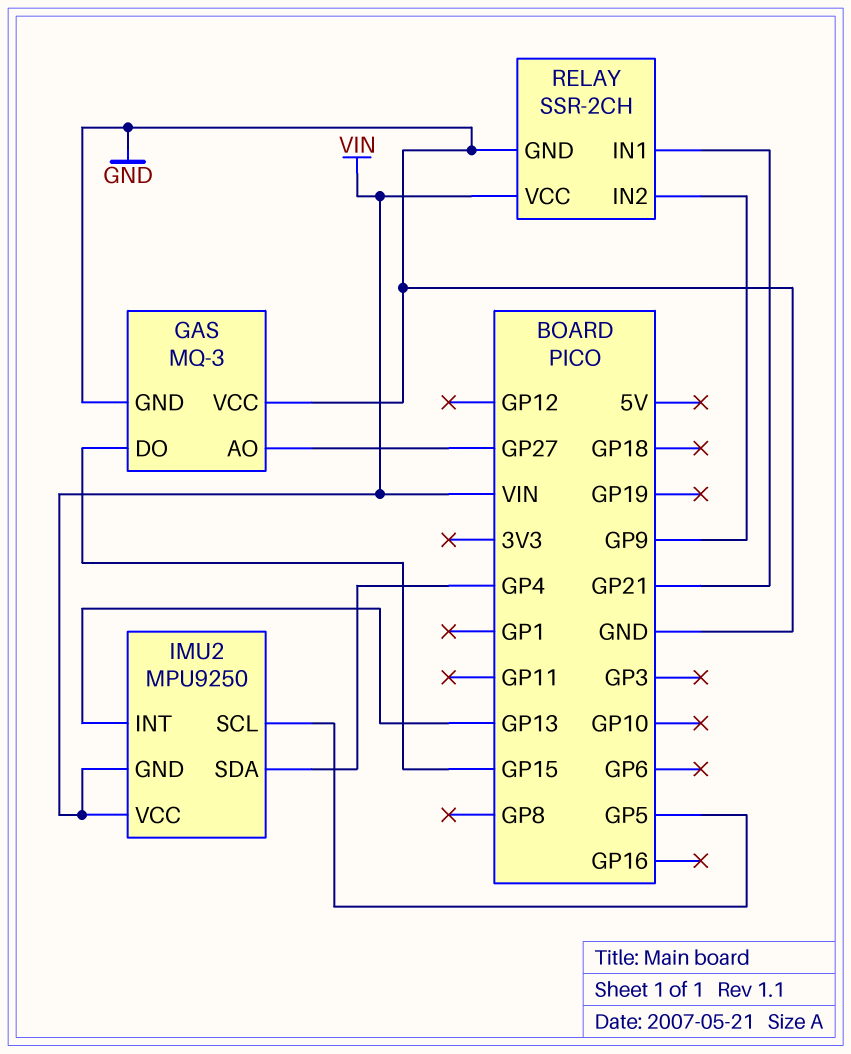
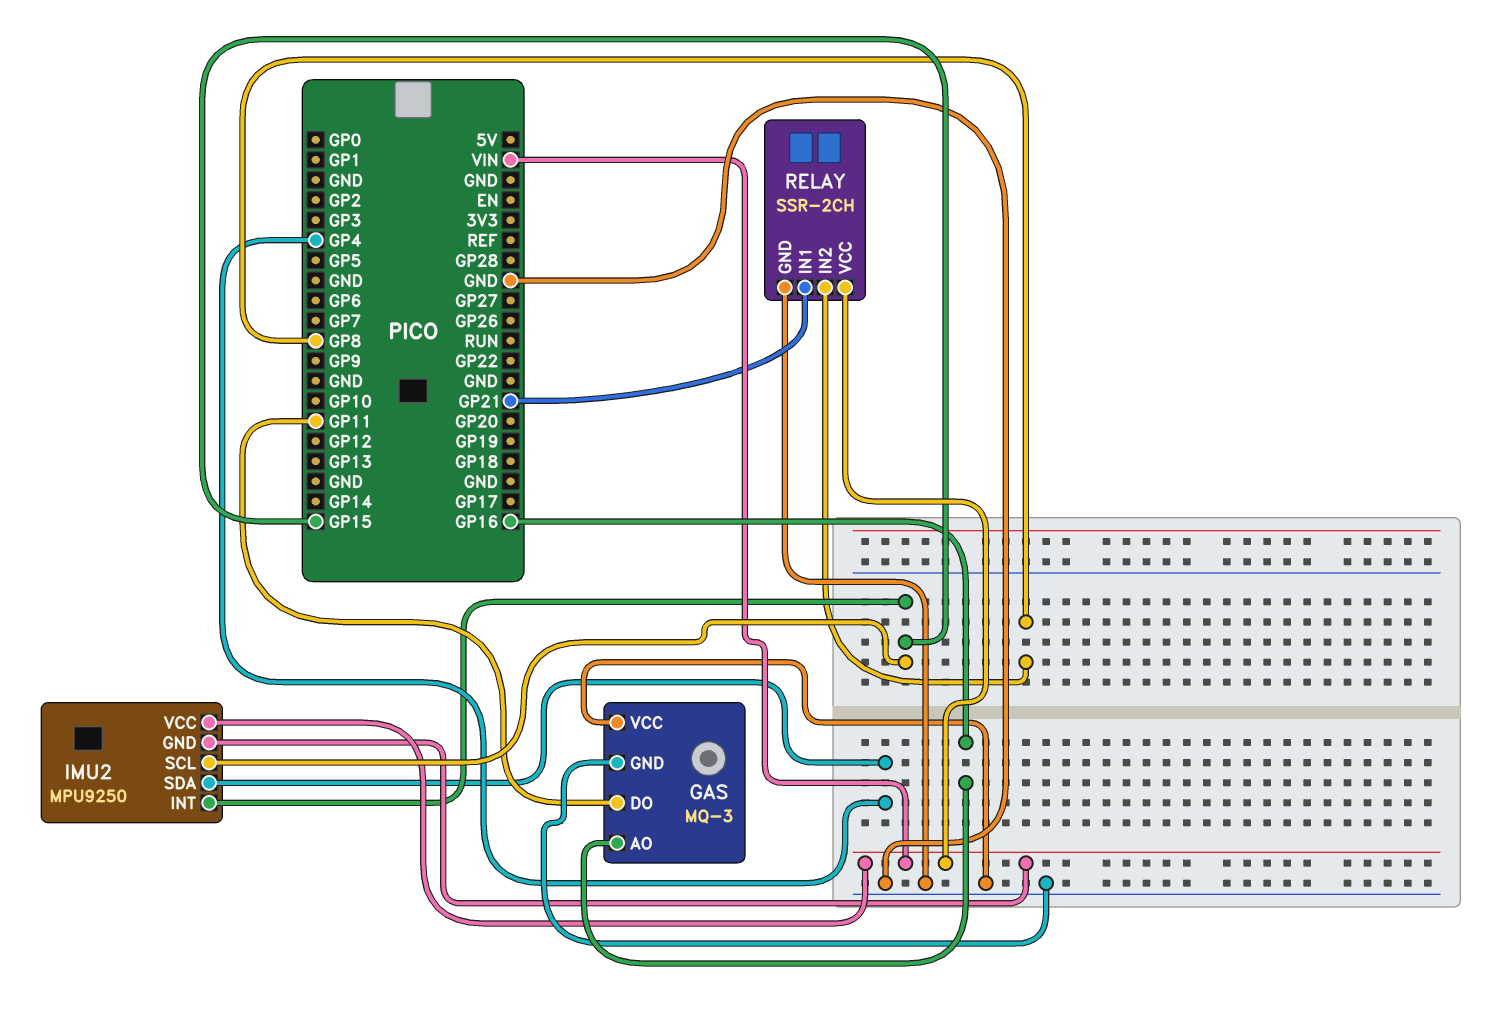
GAS pin AO: GP27 -> GP16
GAS pin DO: GP15 -> GP11
IMU2 pin INT: GP13 -> GP15
IMU2 pin SCL: GP5 -> GP15
RELAY pin IN2: GP9 -> GP8

